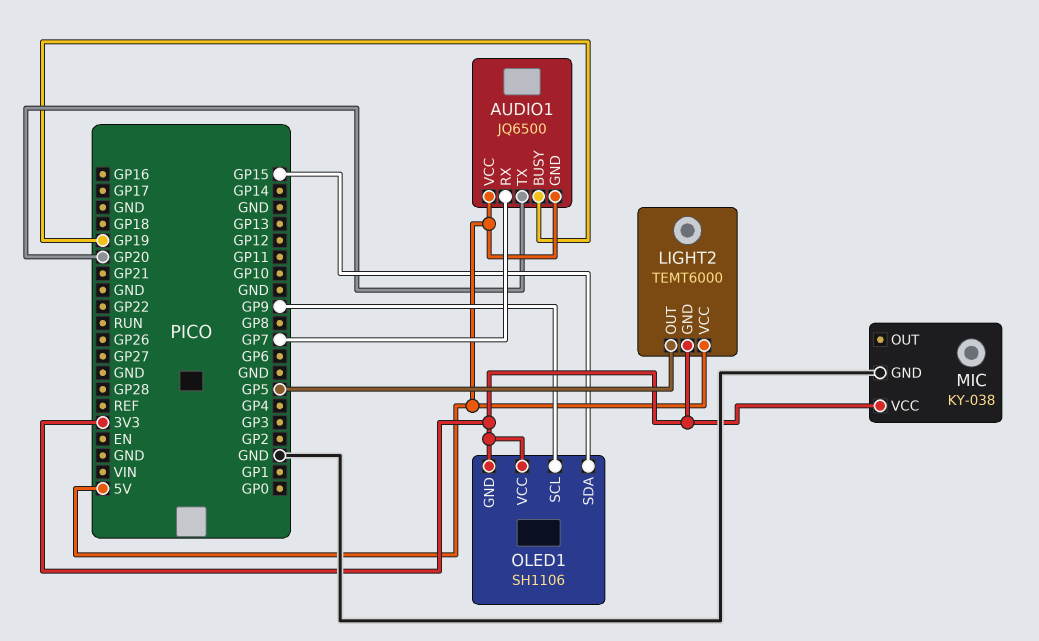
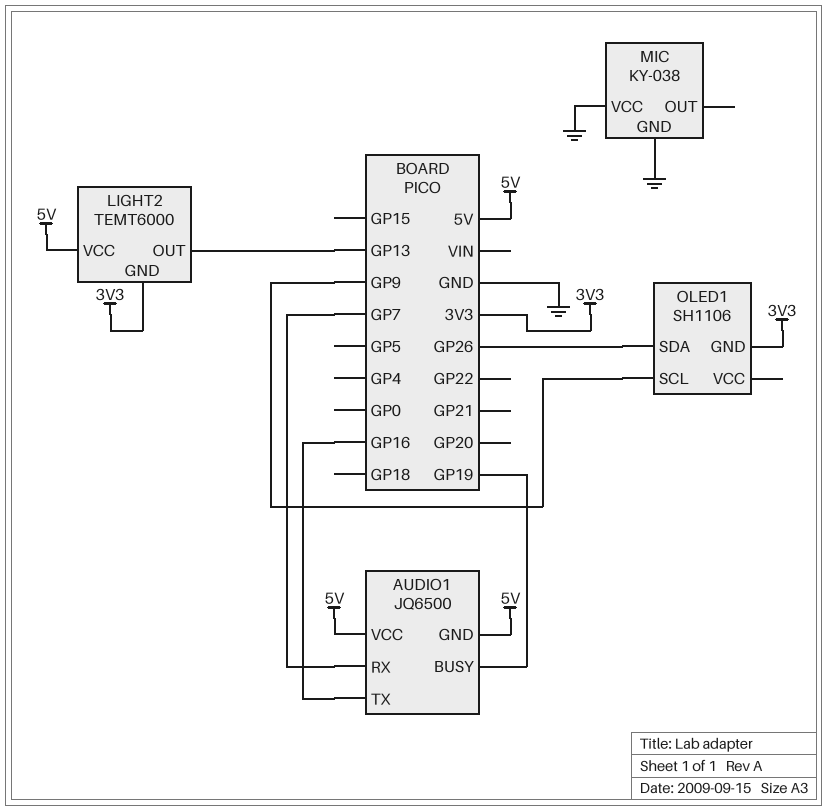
AUDIO1 pin TX: GP20 -> GP16
LIGHT2 pin OUT: GP5 -> GP13
MIC pin VCC: 3V3 -> GND
OLED1 pin SDA: GP15 -> GP26
OLED1 pin VCC: 3V3 -> none

